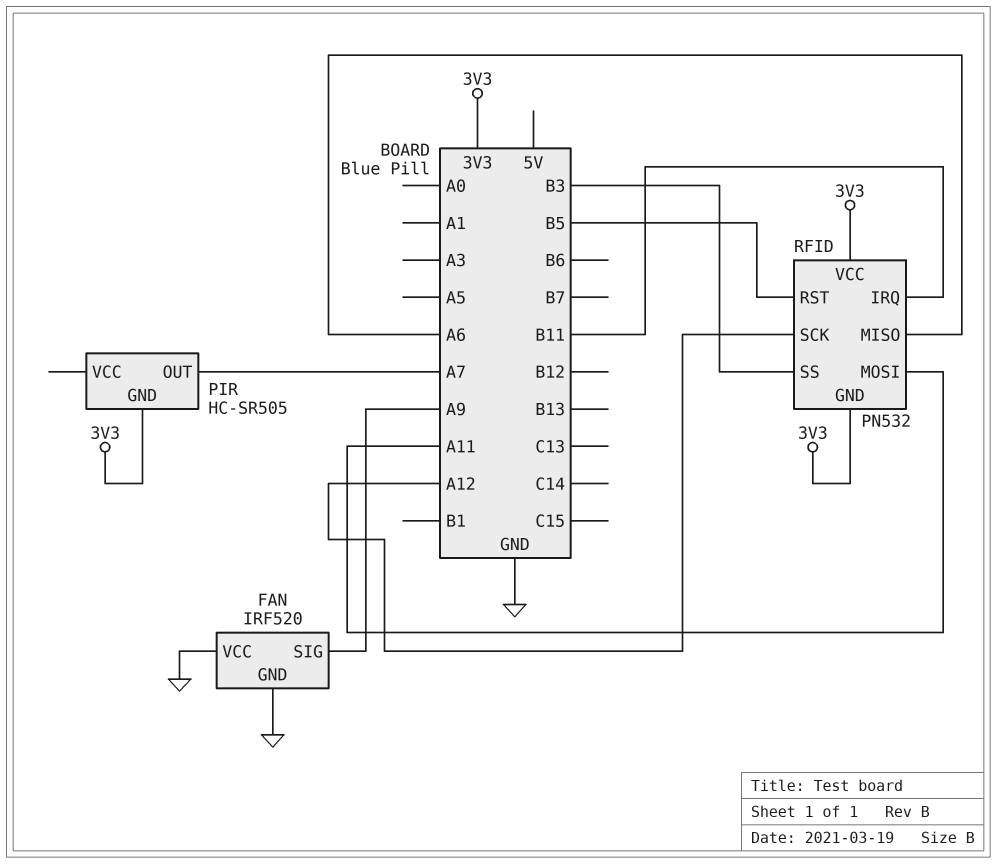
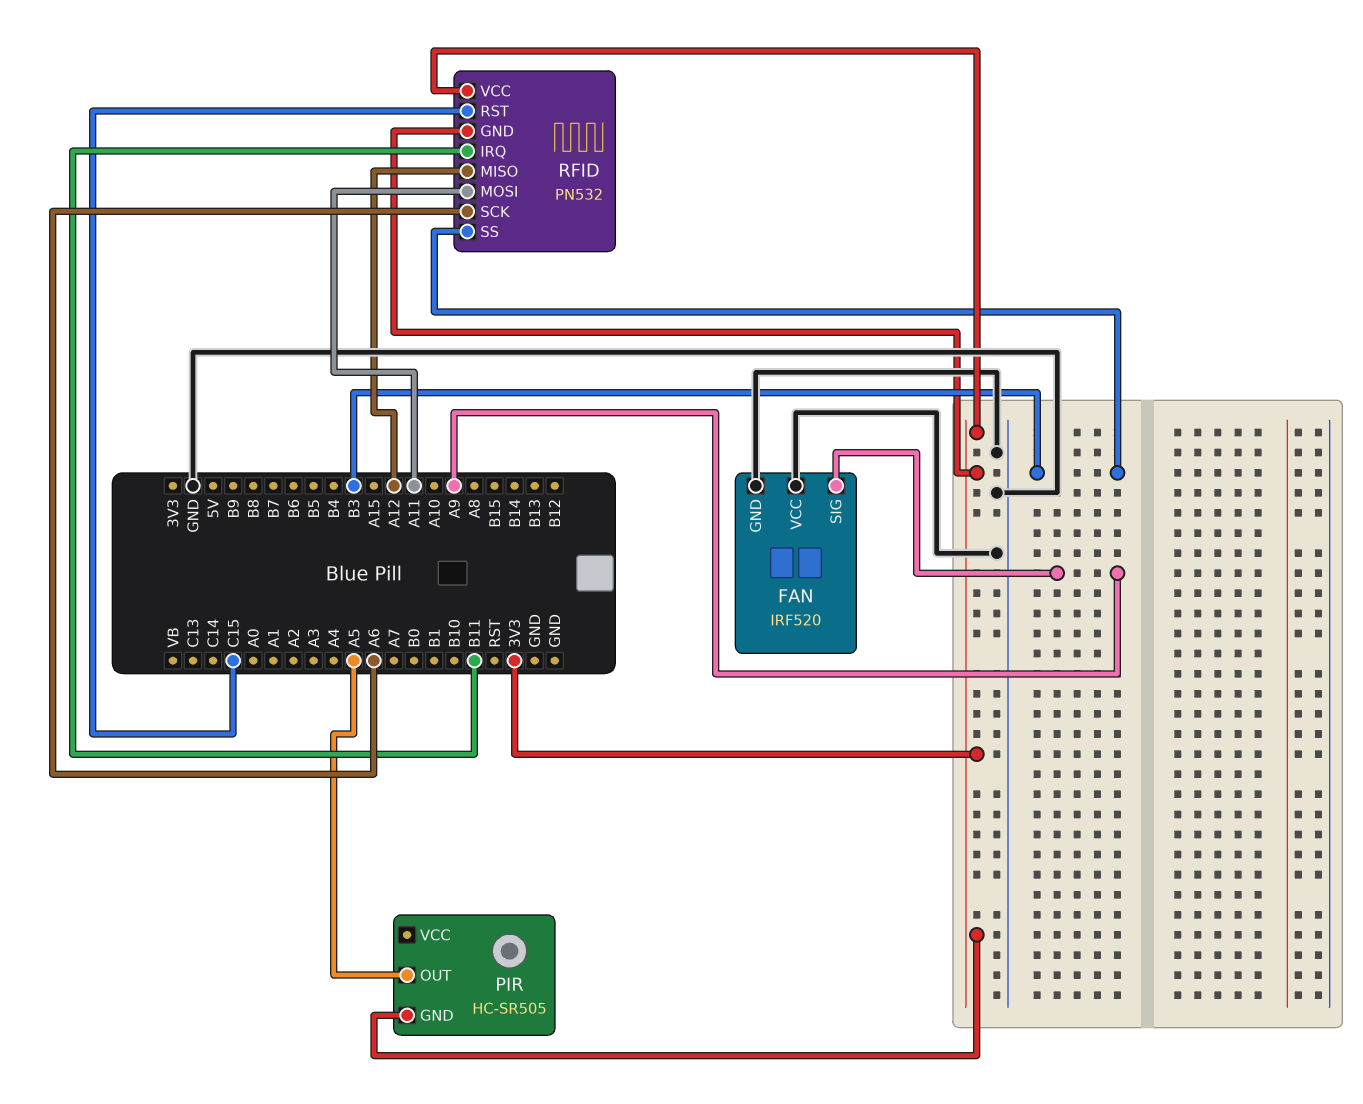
PIR pin OUT: A7 -> A5
RFID pin MISO: A6 -> A12
RFID pin RST: B5 -> C15
RFID pin SCK: A12 -> A6

